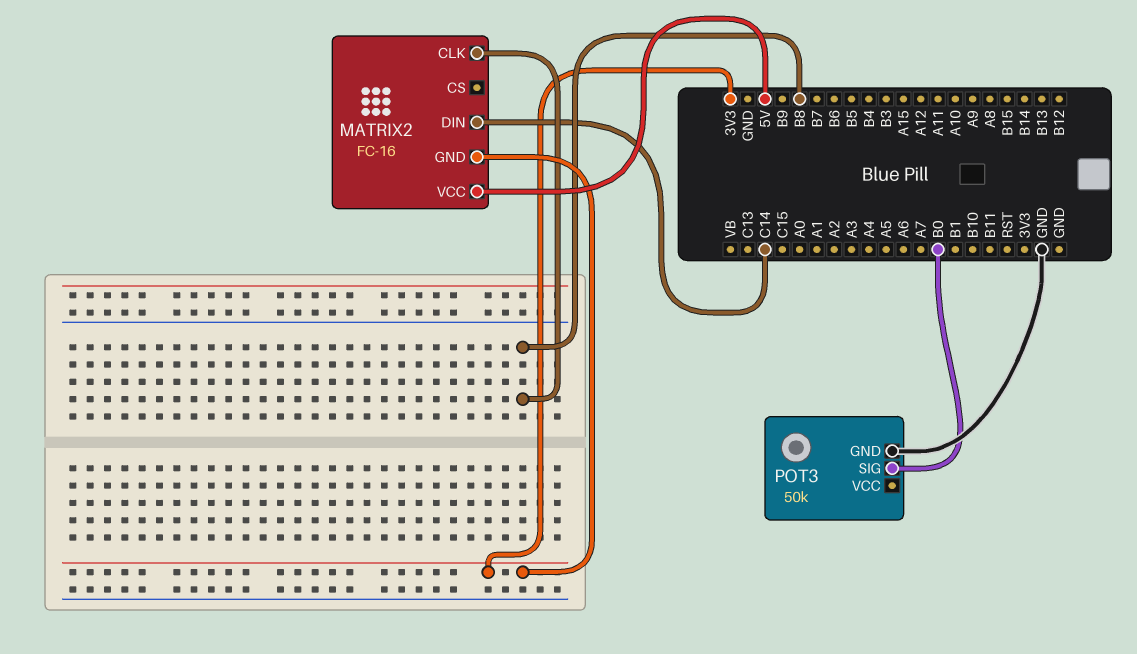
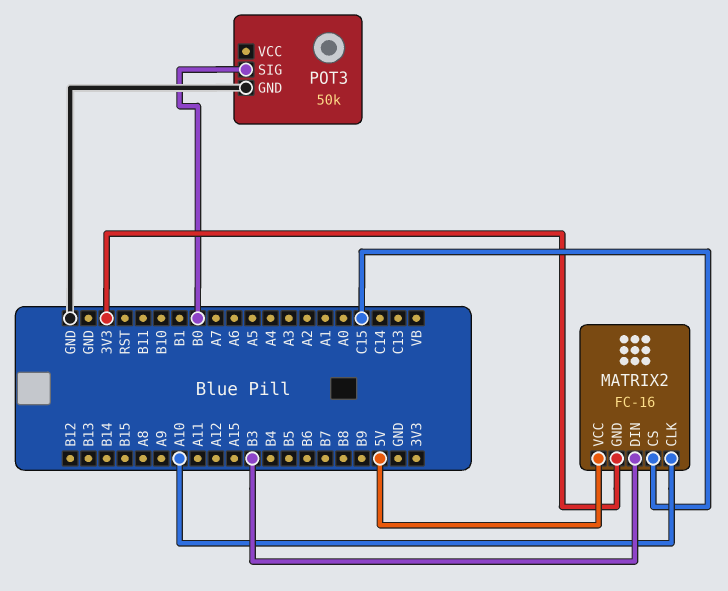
MATRIX2 pin CLK: B8 -> A10
MATRIX2 pin CS: none -> C15
MATRIX2 pin DIN: C14 -> B3

